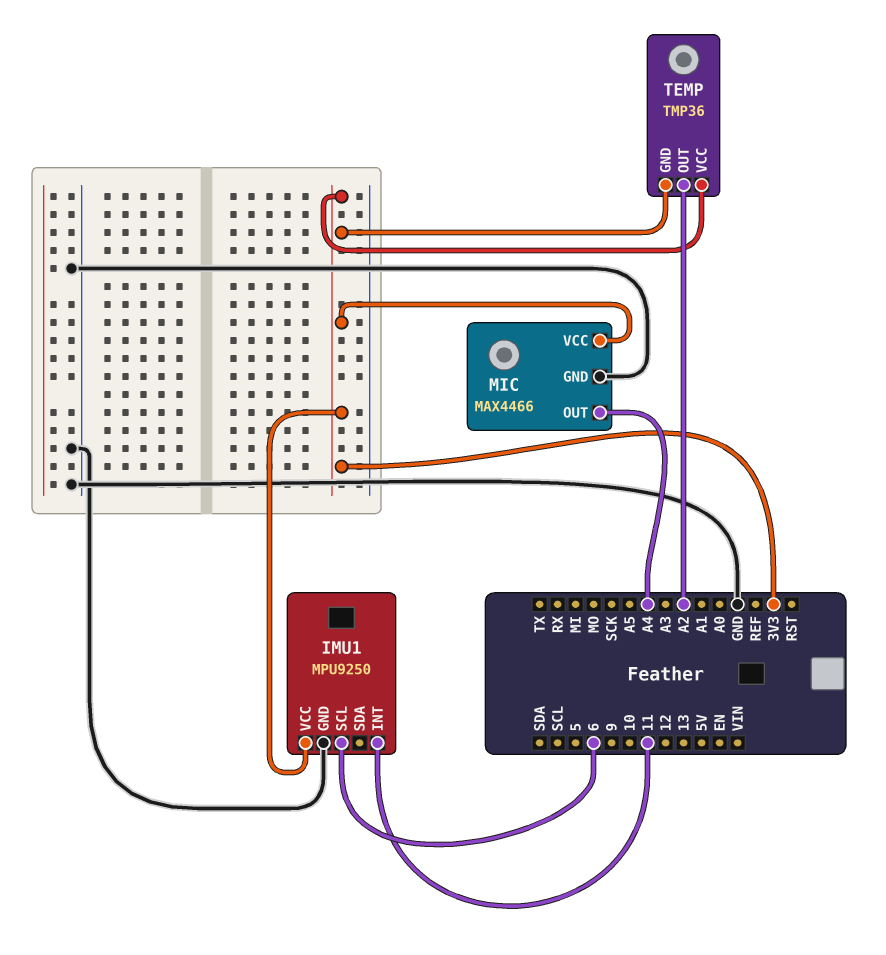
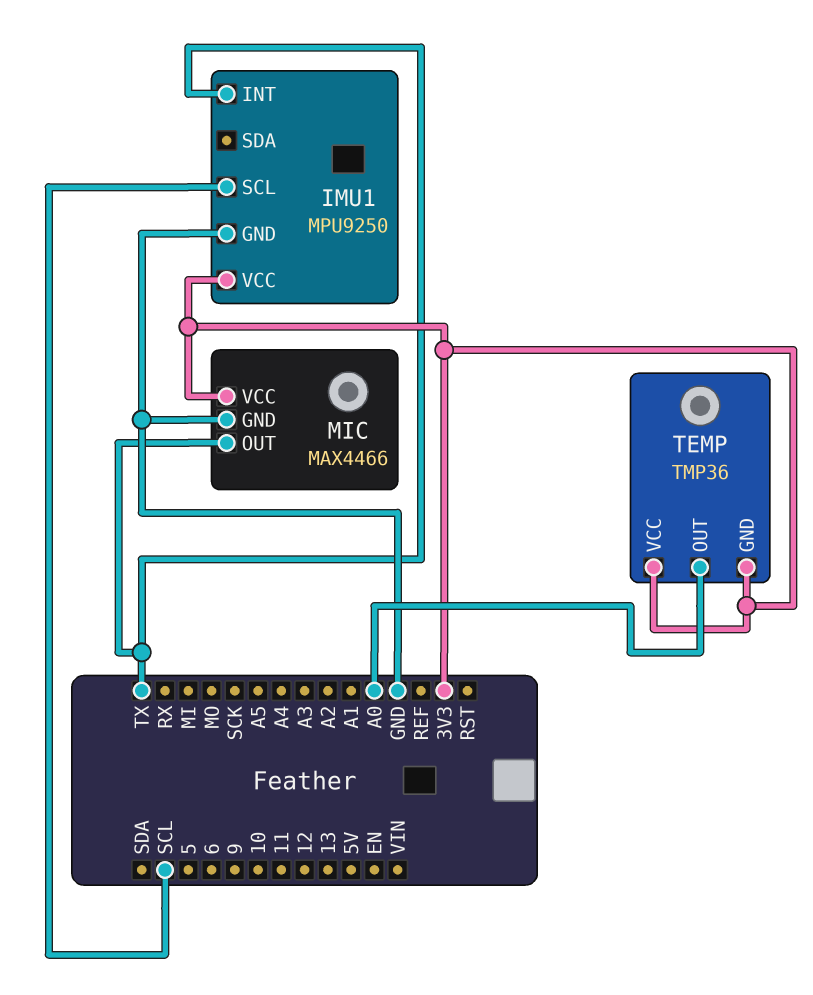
IMU1 pin INT: 11 -> TX
IMU1 pin SCL: 6 -> SCL
MIC pin OUT: A4 -> TX
TEMP pin OUT: A2 -> A0

